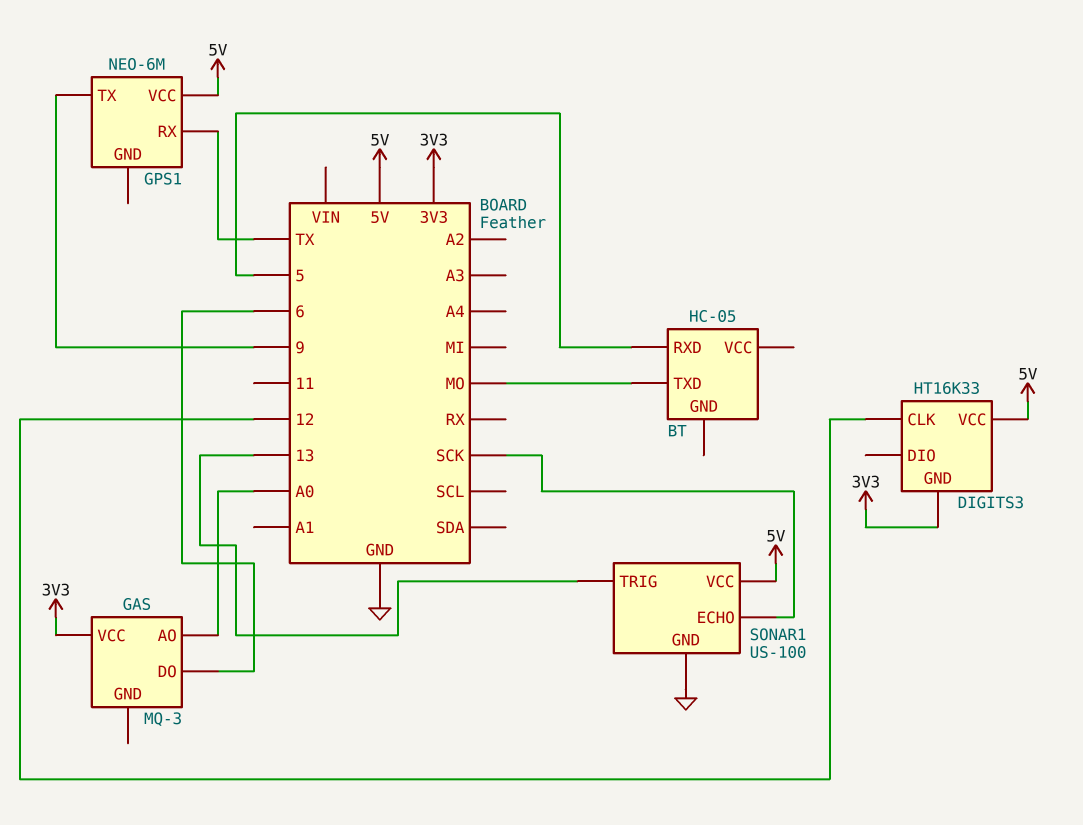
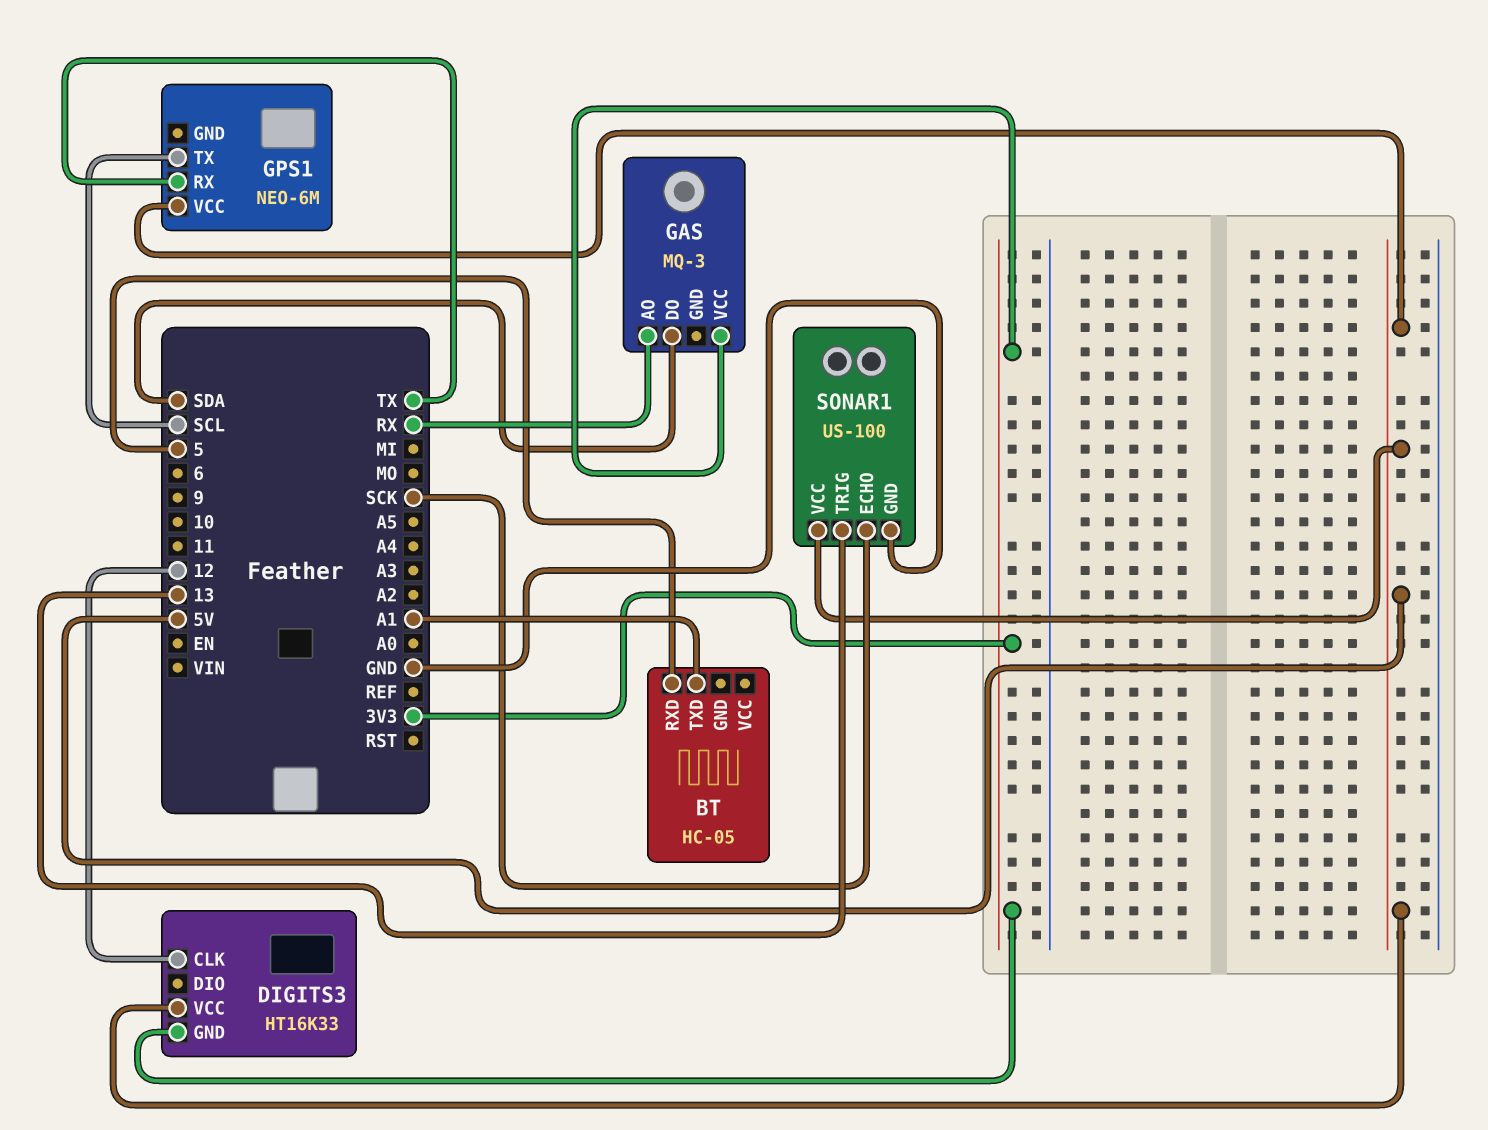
BT pin TXD: MO -> A1
GAS pin AO: A0 -> RX
GAS pin DO: 6 -> SDA
GPS1 pin TX: 9 -> SCL

